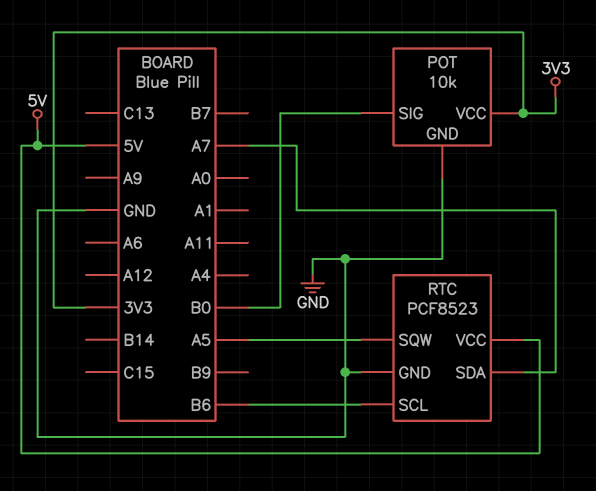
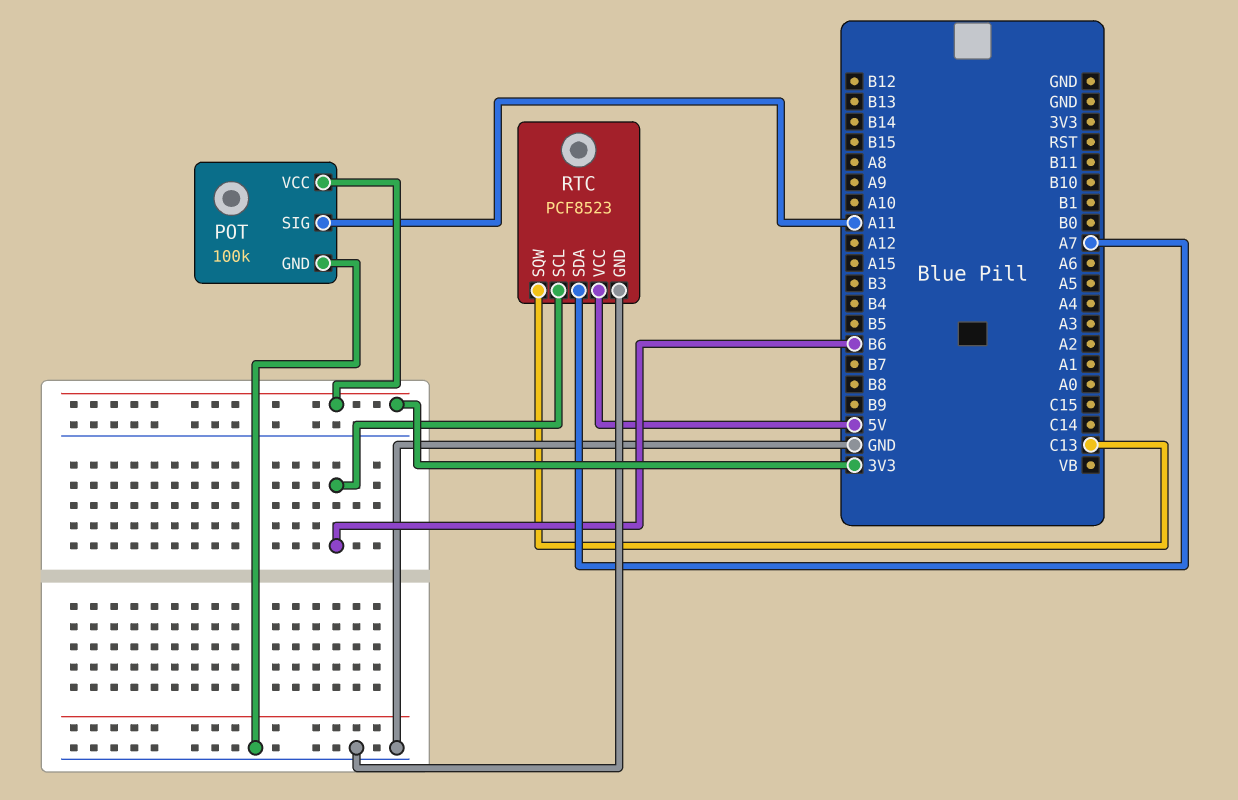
POT: 10k -> 100k
POT pin SIG: B0 -> A11
RTC pin SQW: A5 -> C13

